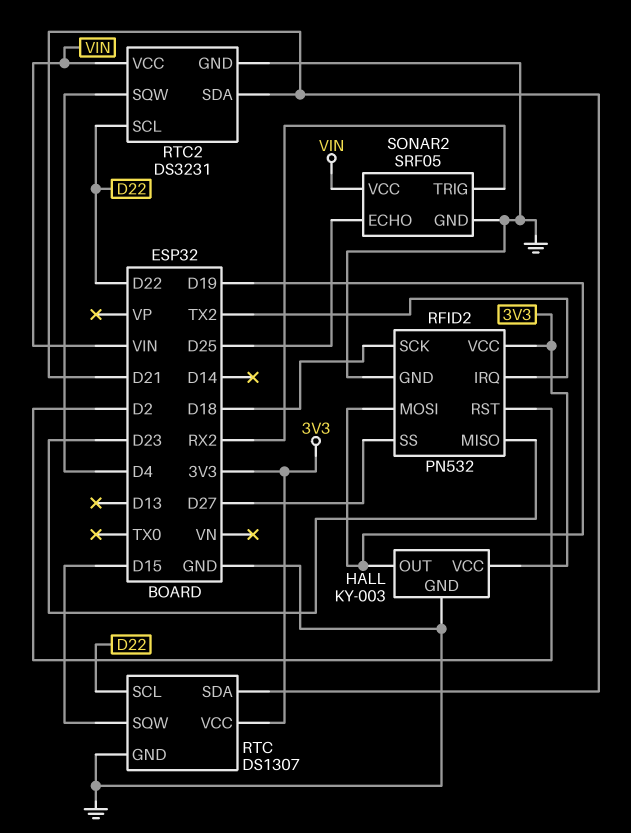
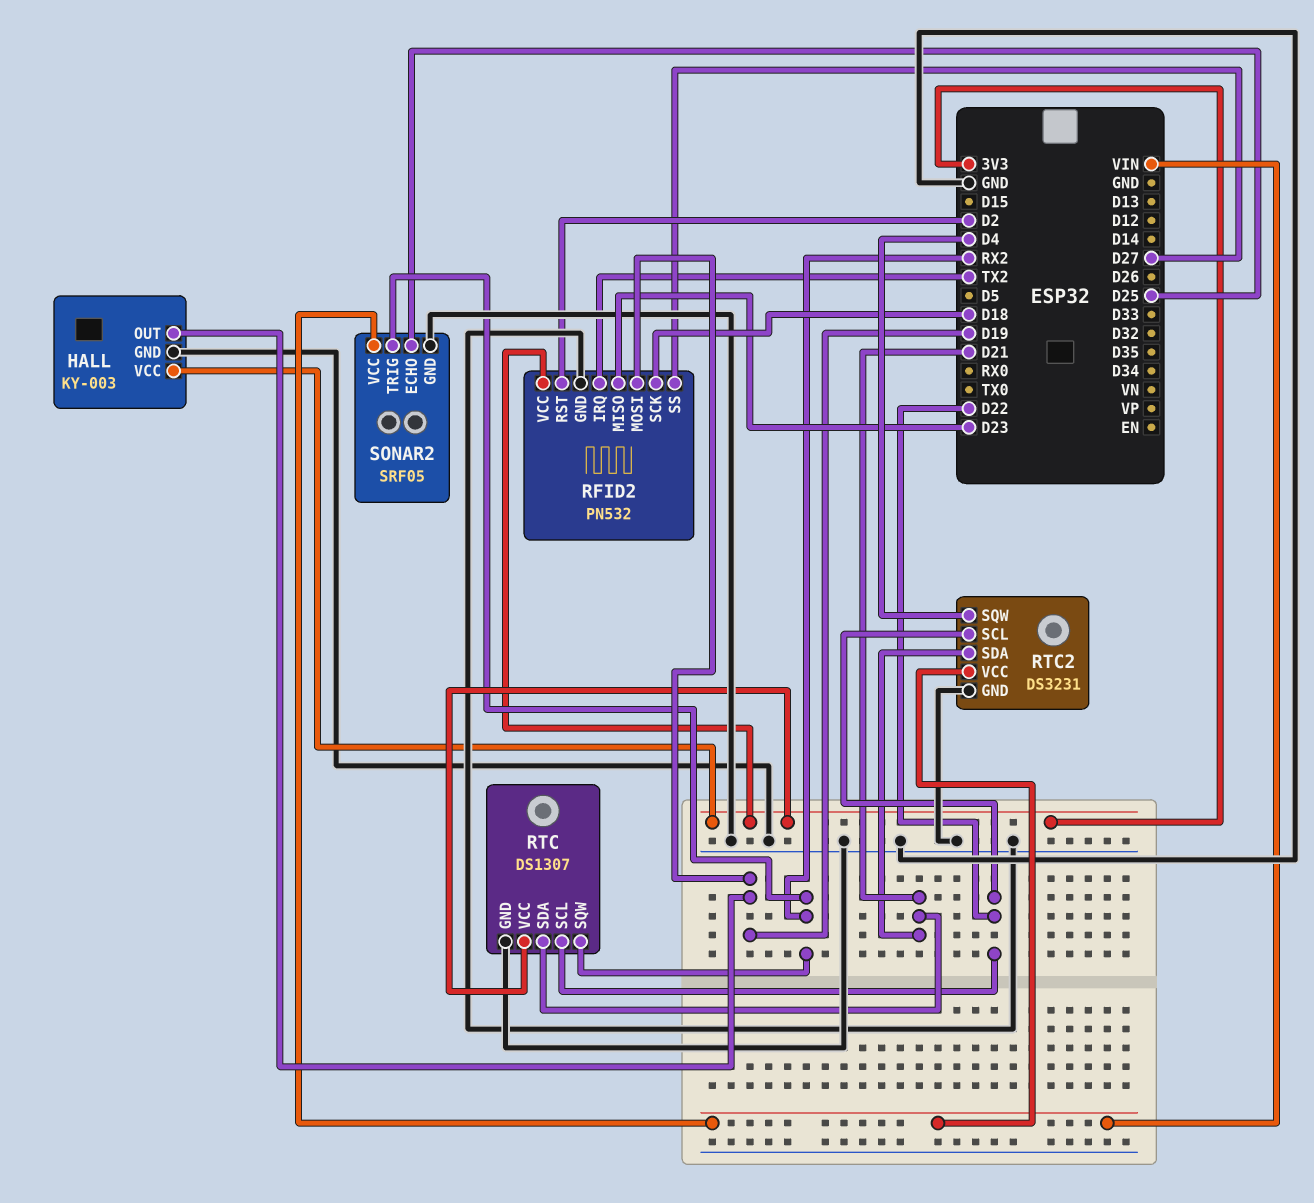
RTC pin SQW: D15 -> RX2

